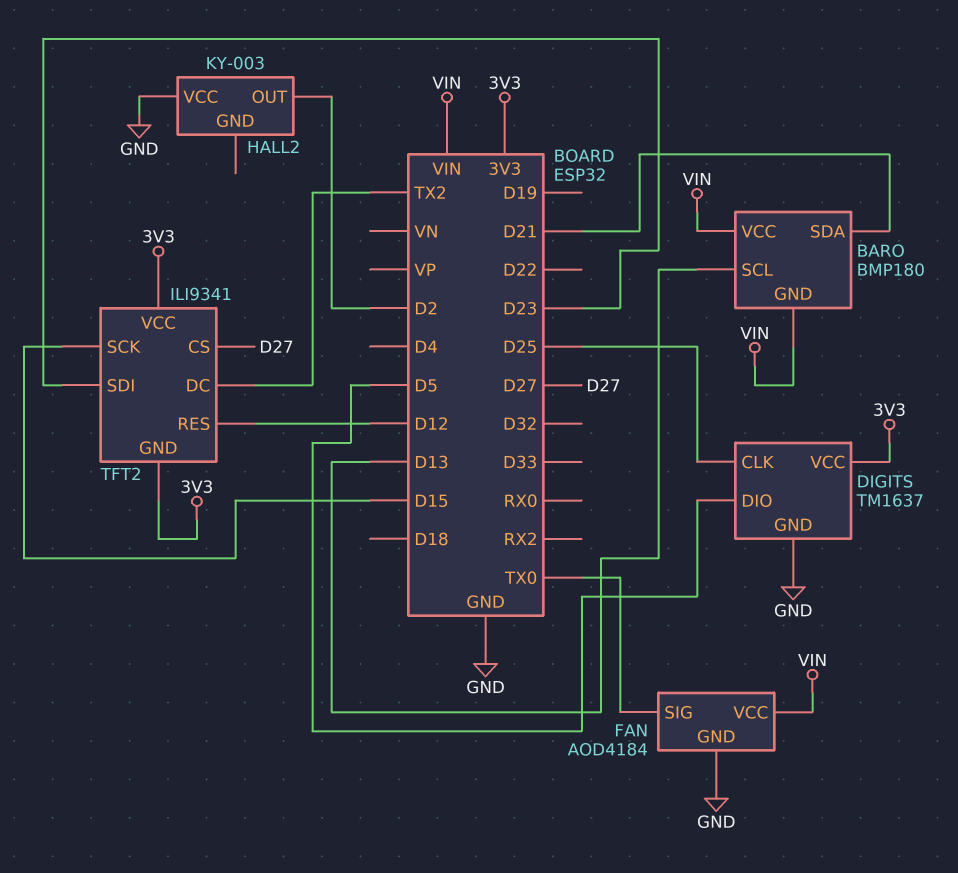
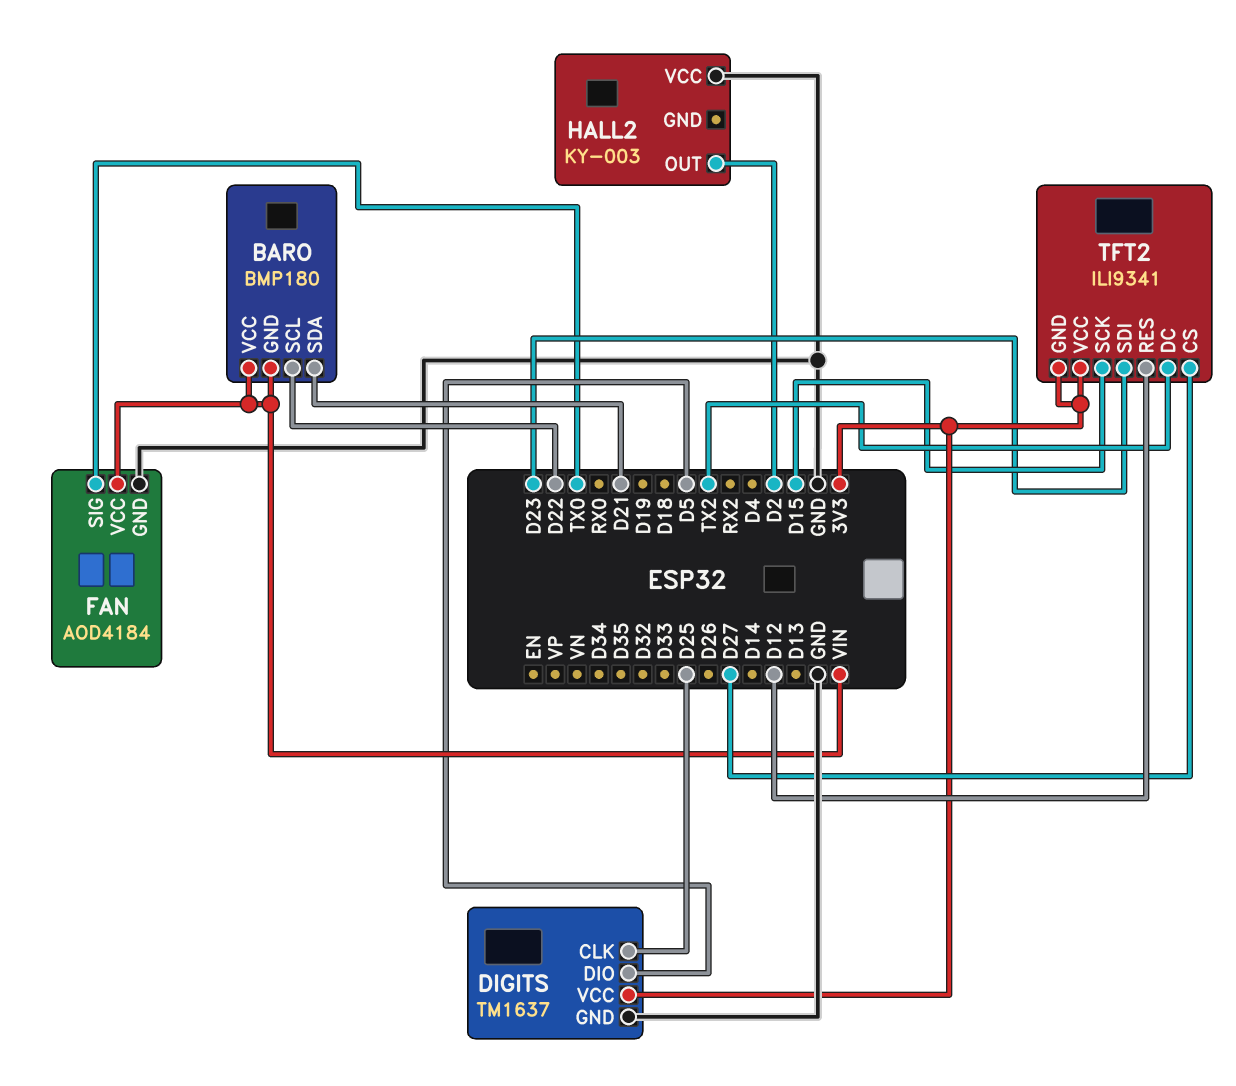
BARO pin SCL: D13 -> D22

